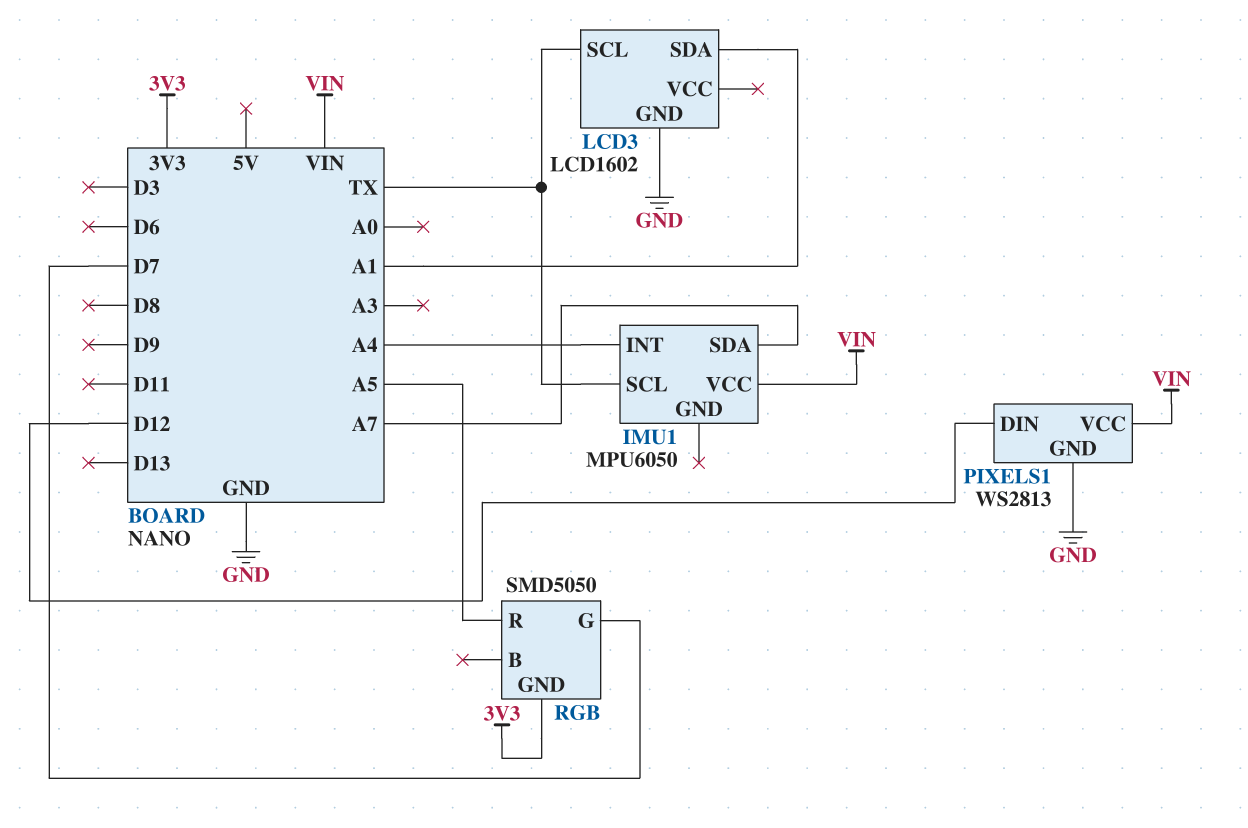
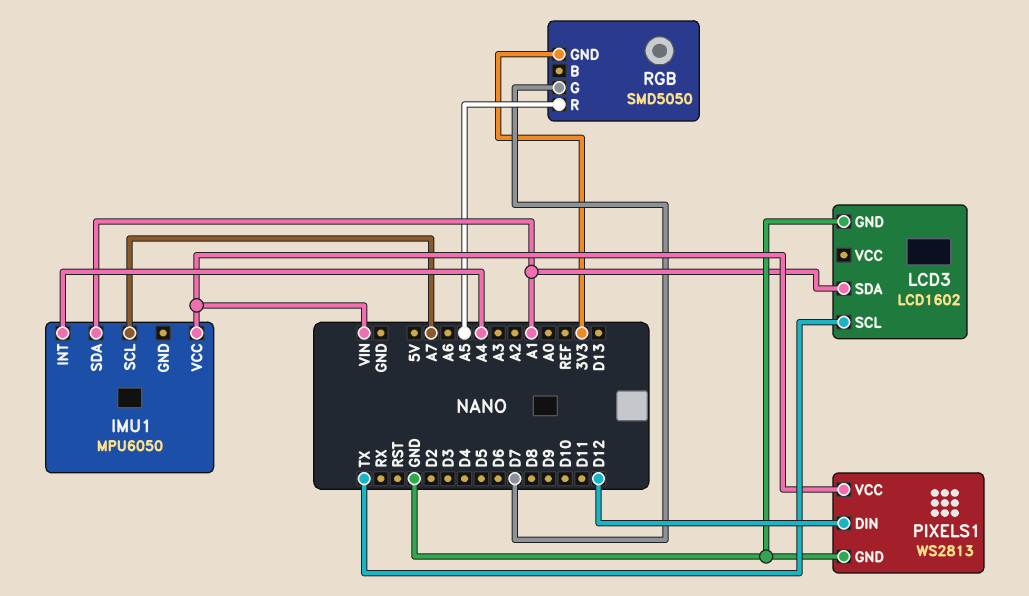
IMU1 pin SCL: TX -> A7
IMU1 pin SDA: A7 -> A1

